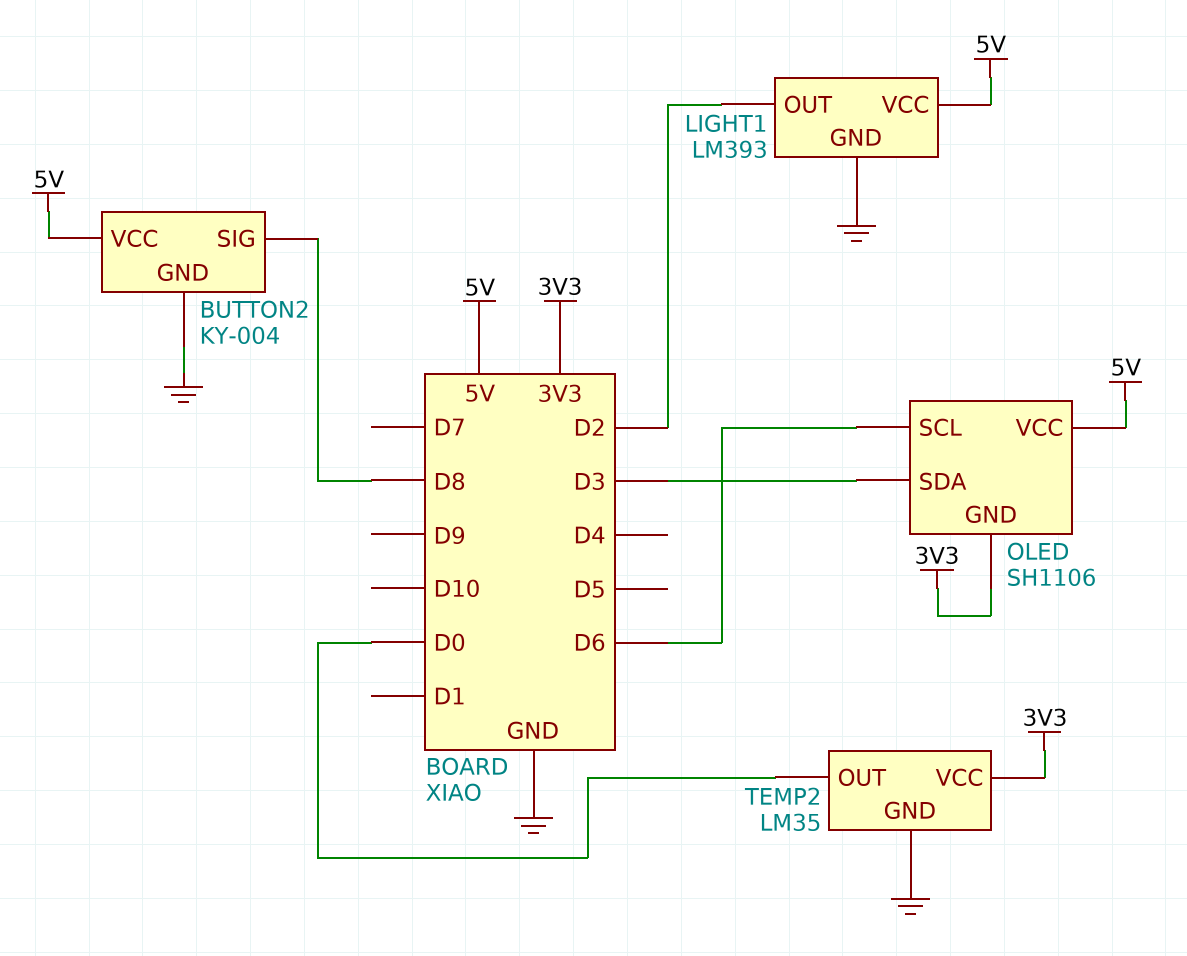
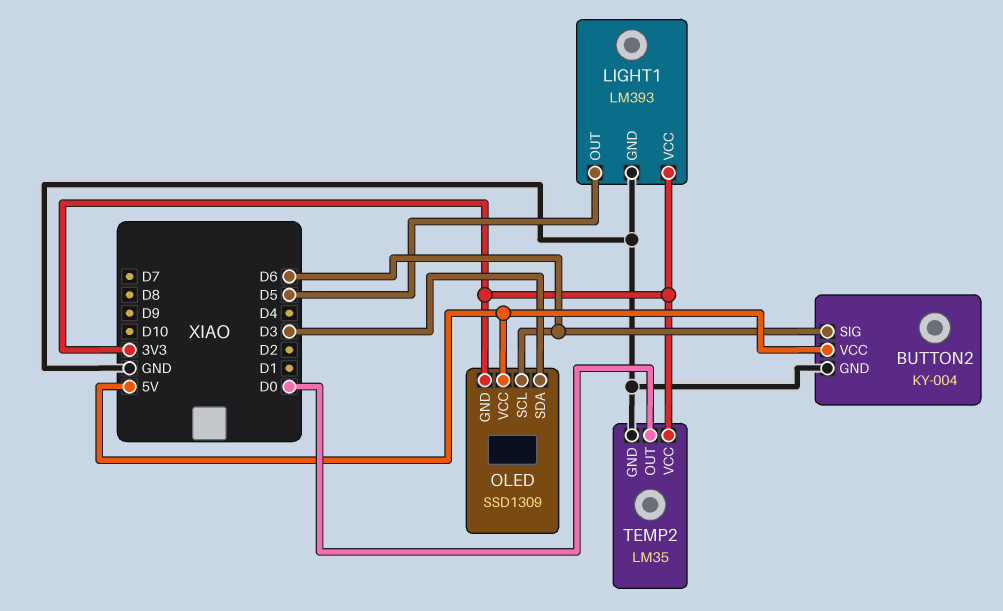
BUTTON2 pin SIG: D8 -> D6
LIGHT1 pin OUT: D2 -> D5
LIGHT1 pin VCC: 5V -> 3V3
OLED: SH1106 -> SSD1309

